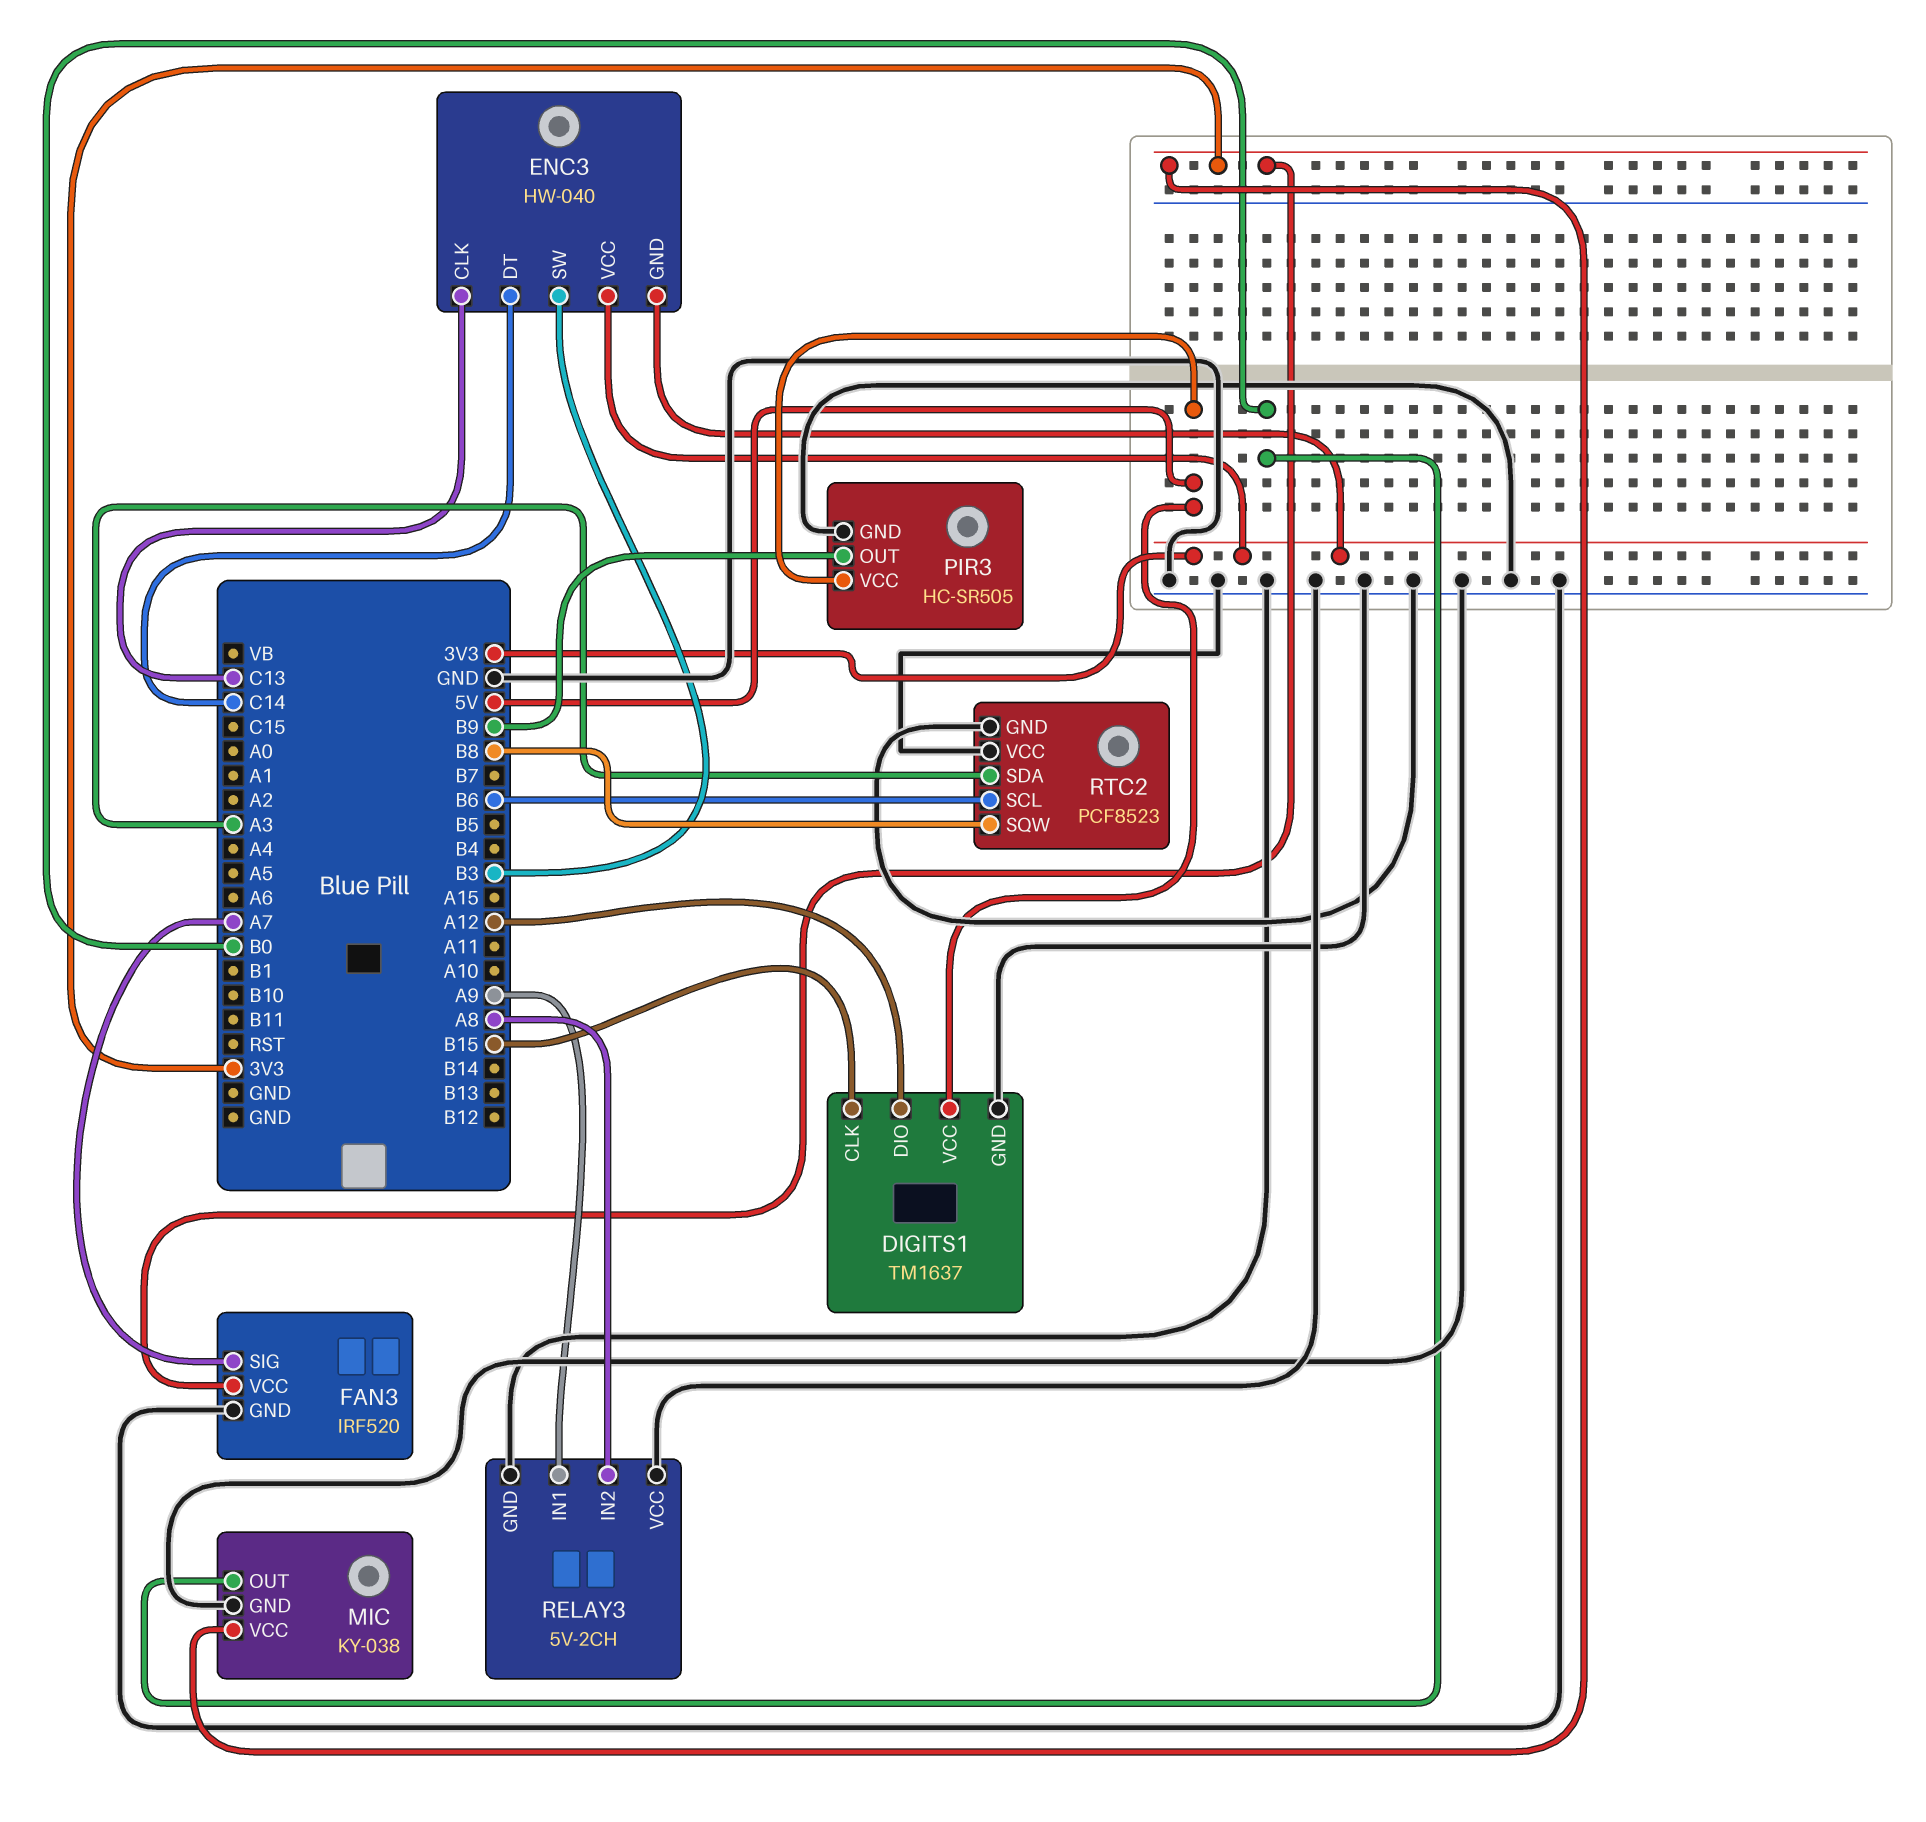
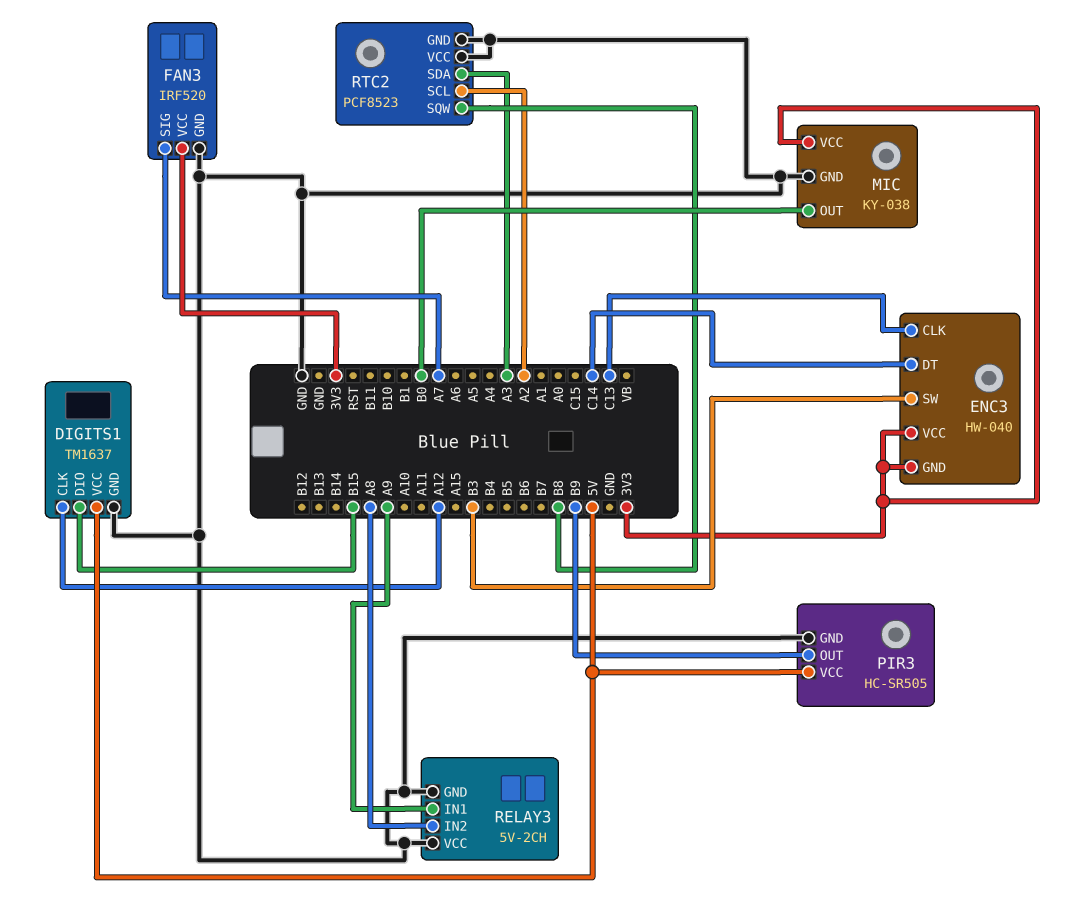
DIGITS1 pin CLK: B15 -> A12
DIGITS1 pin DIO: A12 -> B15
RTC2 pin SCL: B6 -> A2

